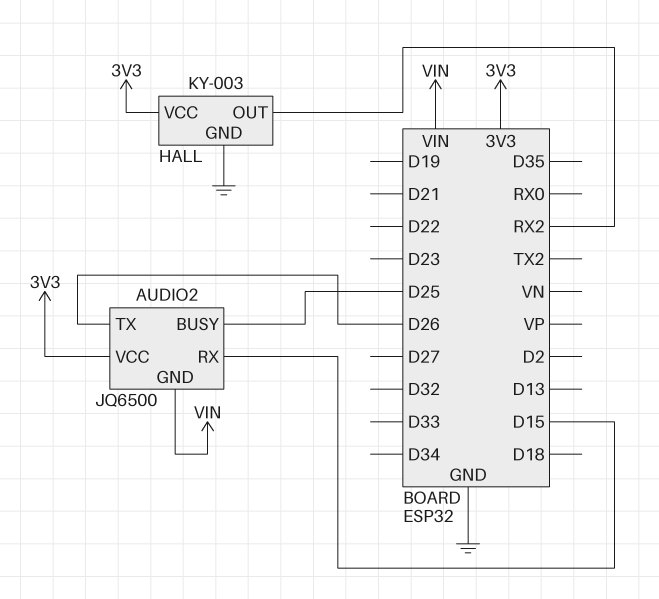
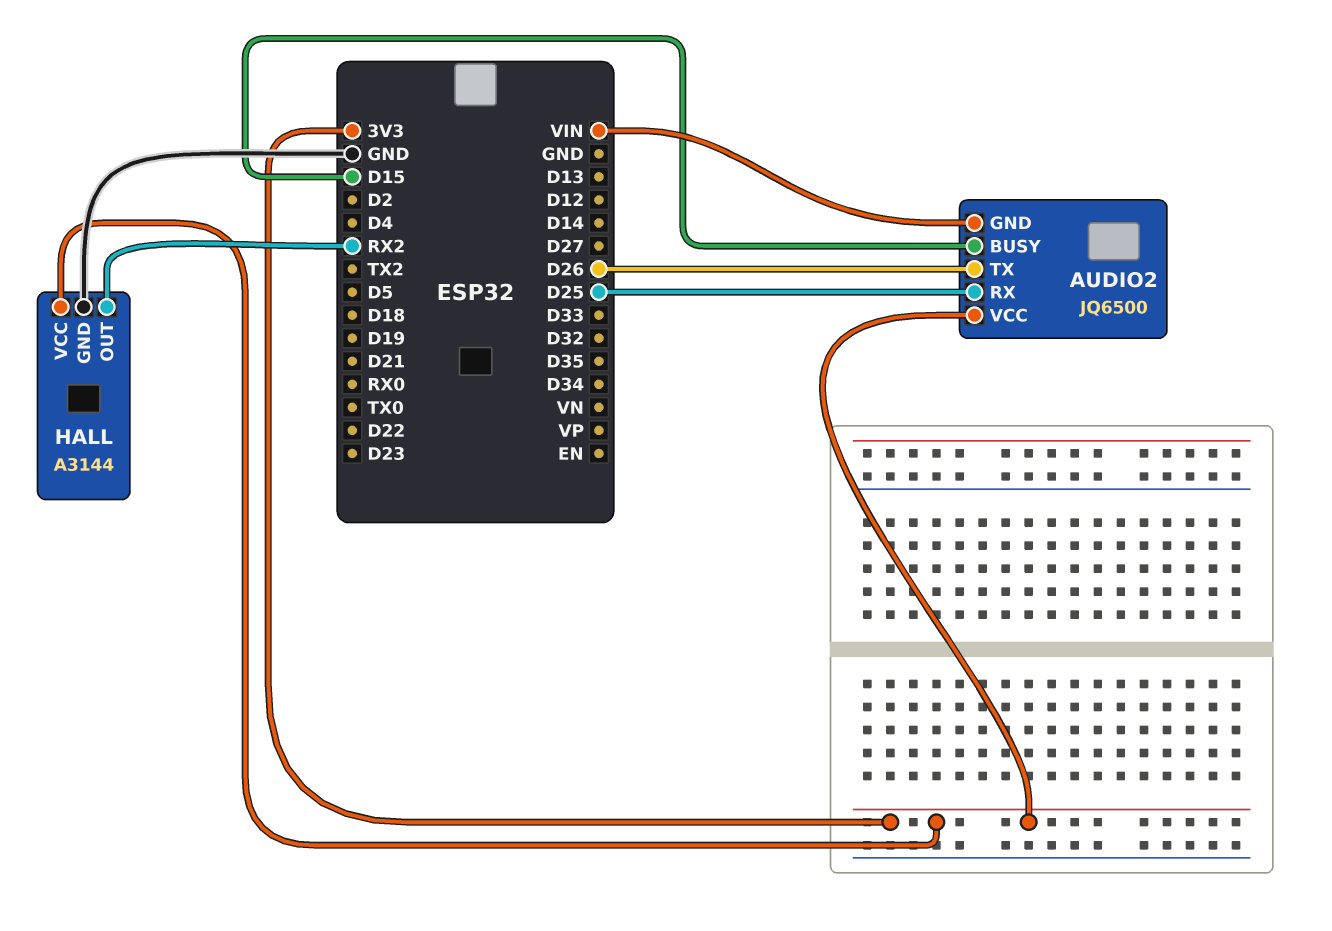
AUDIO2 pin BUSY: D25 -> D15
AUDIO2 pin RX: D15 -> D25
HALL: KY-003 -> A3144

